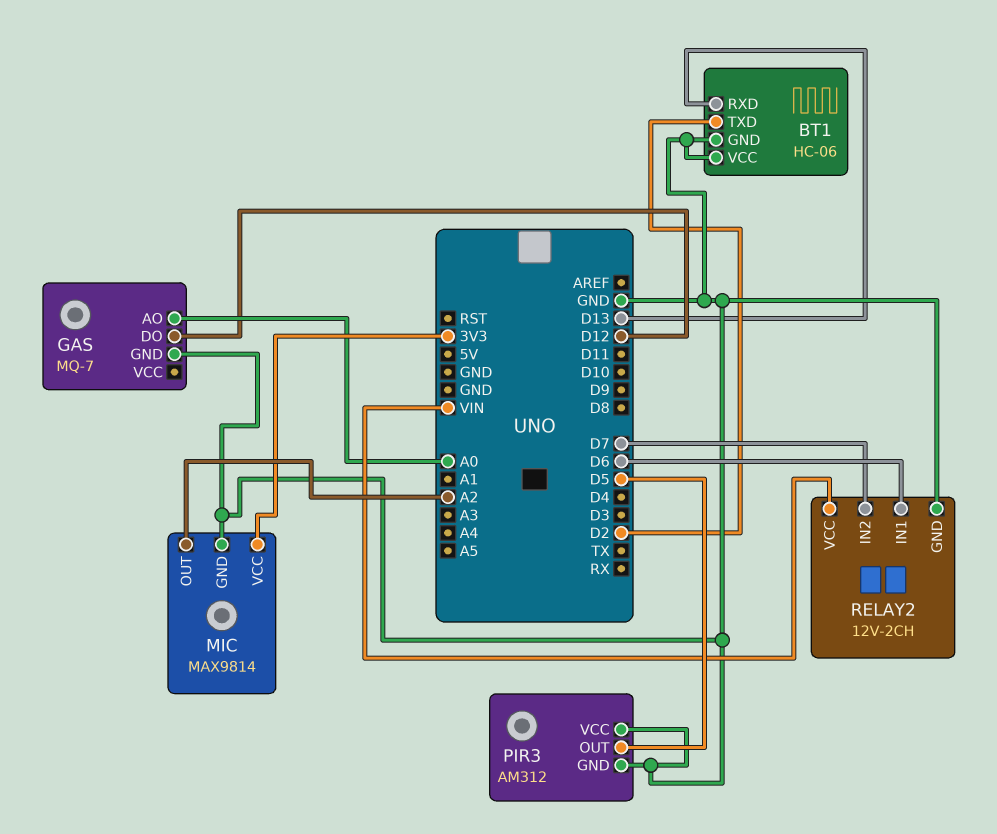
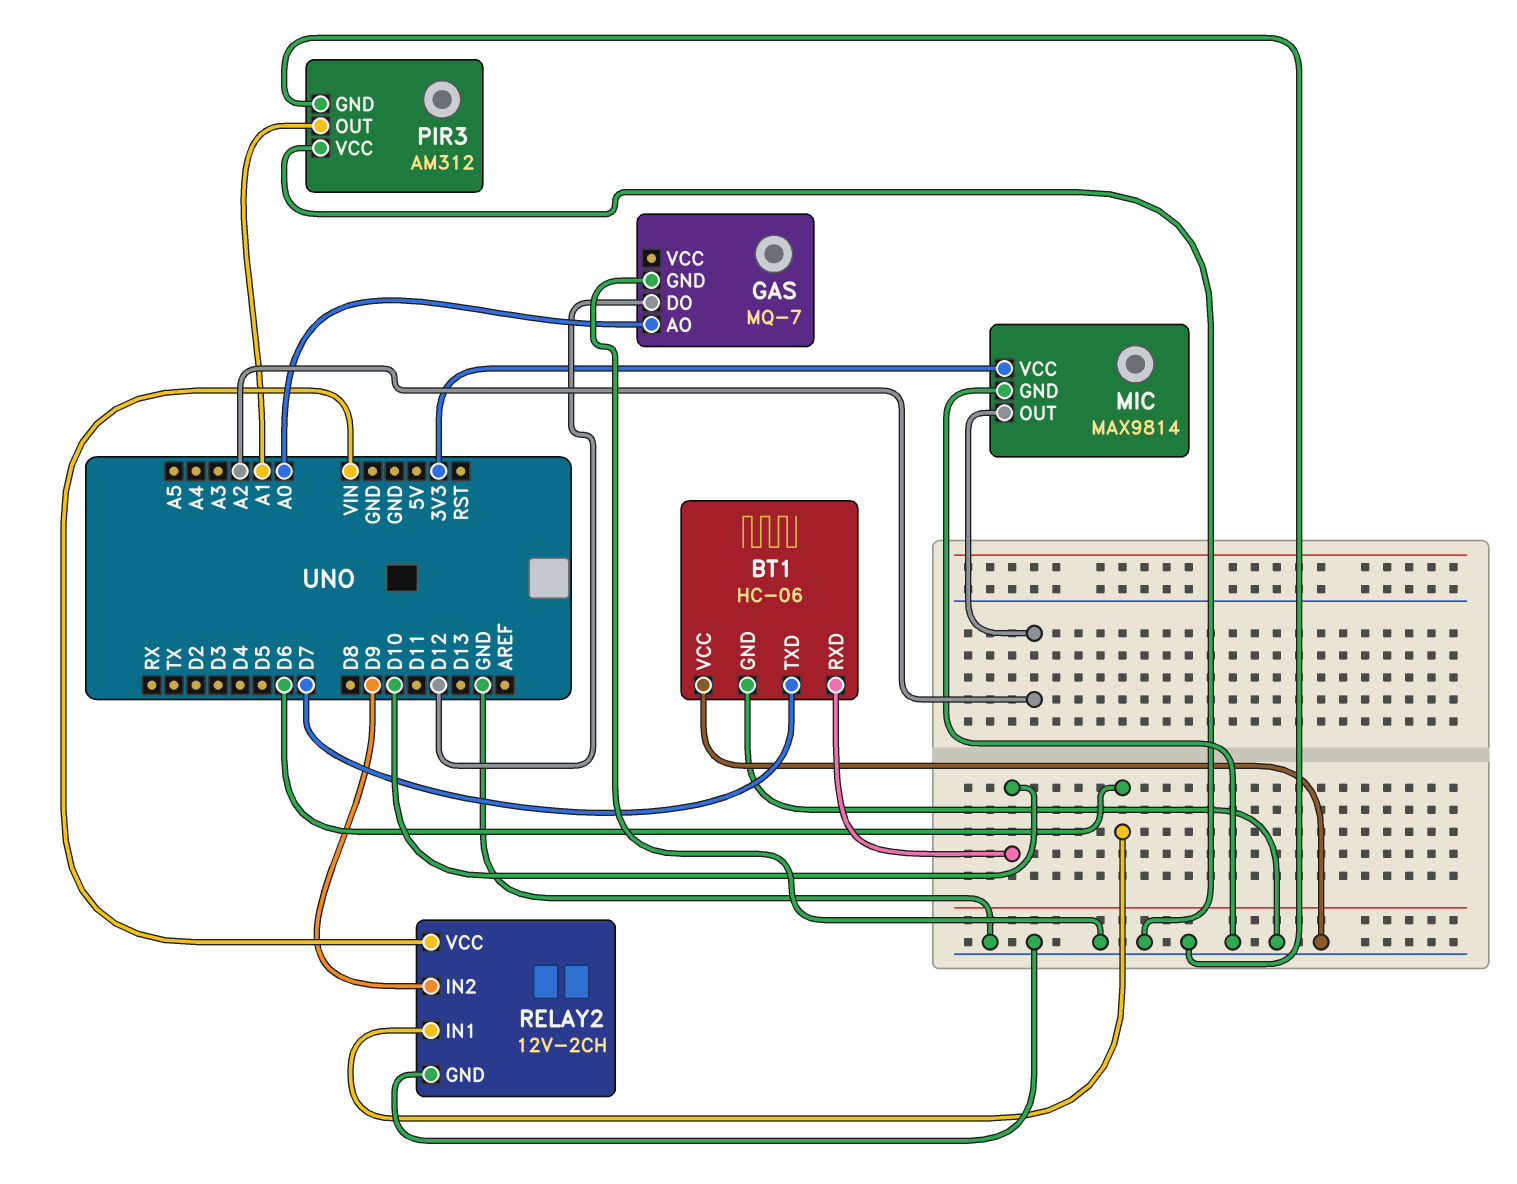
BT1 pin RXD: D13 -> D10
BT1 pin TXD: D2 -> D7
PIR3 pin OUT: D5 -> A1
RELAY2 pin IN2: D7 -> D9

